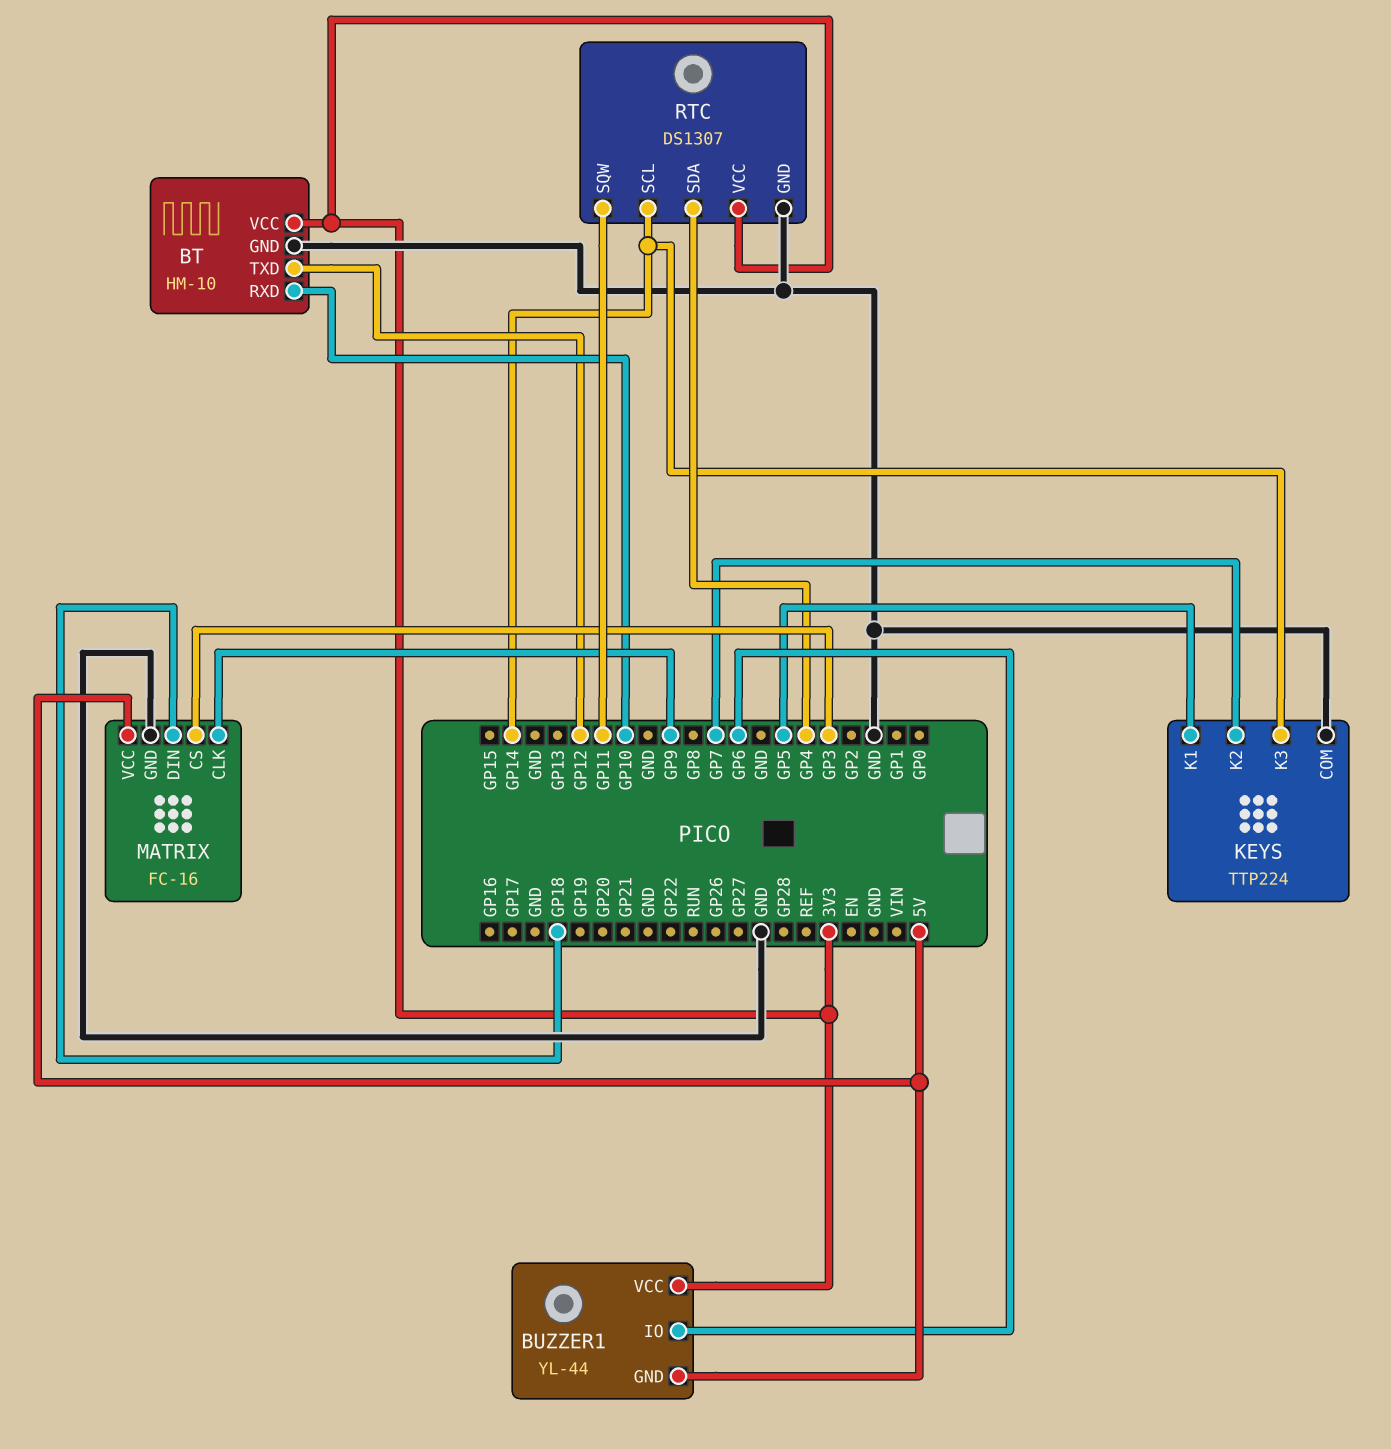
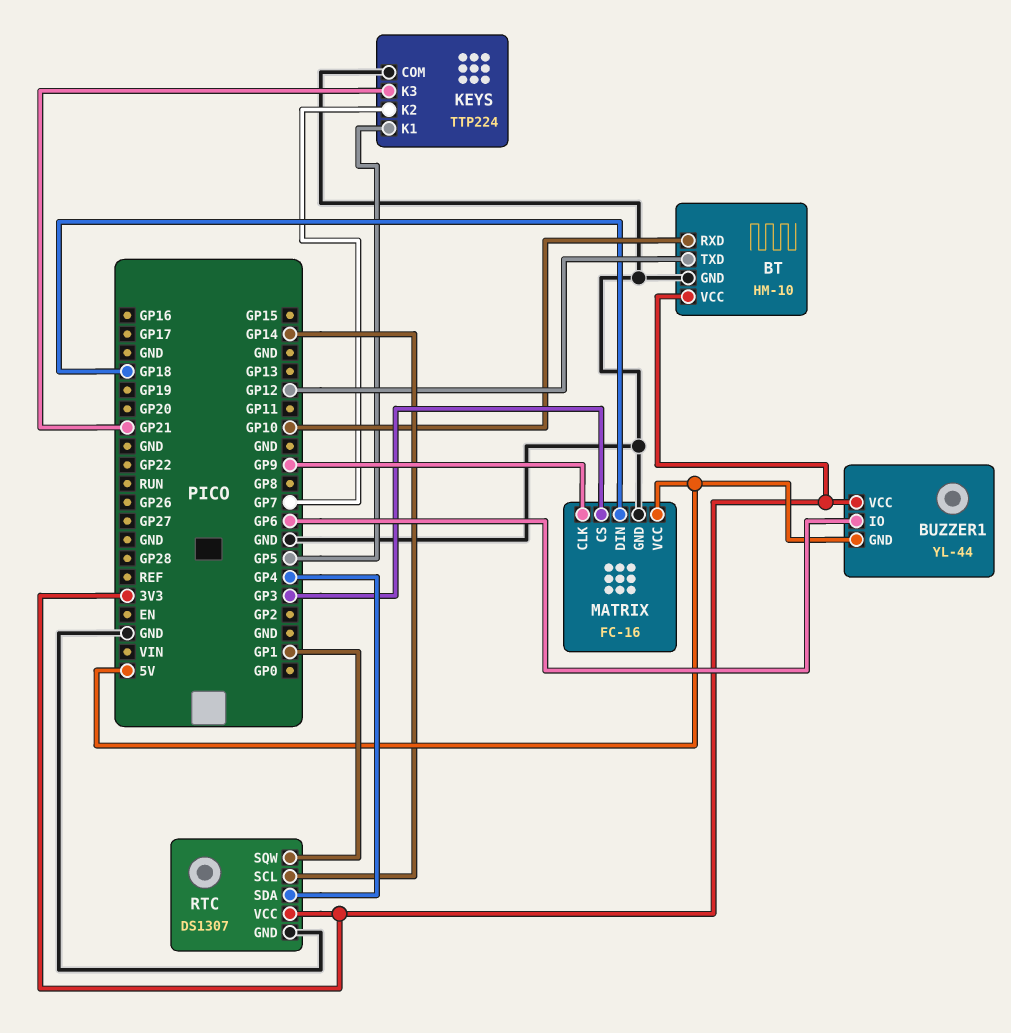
KEYS pin K3: GP14 -> GP21
RTC pin SQW: GP11 -> GP1

